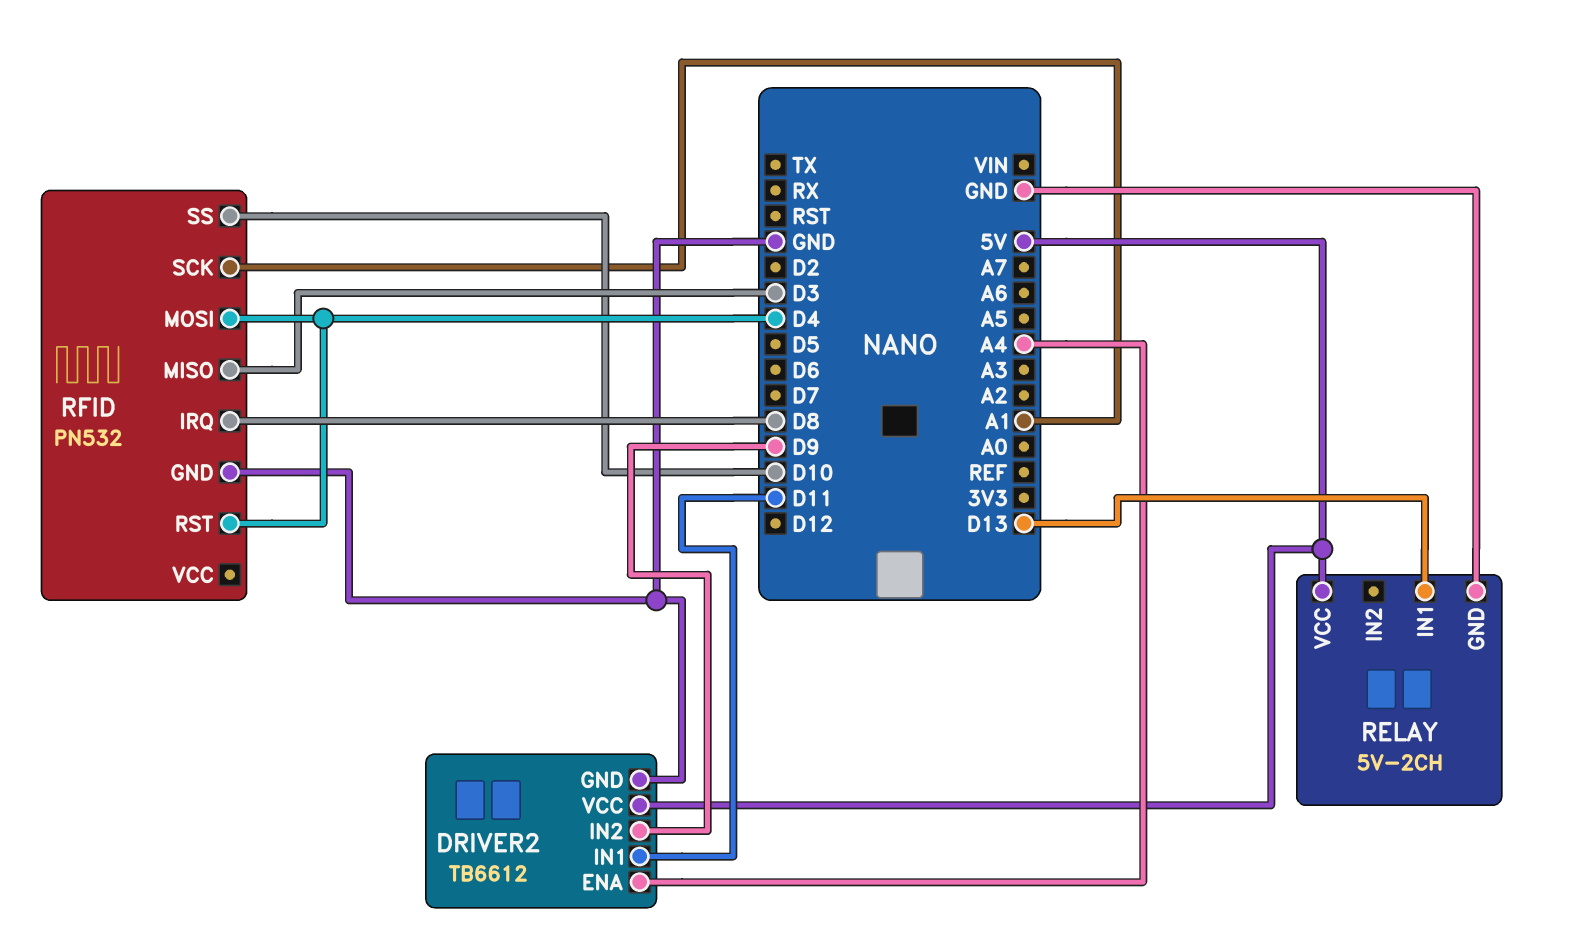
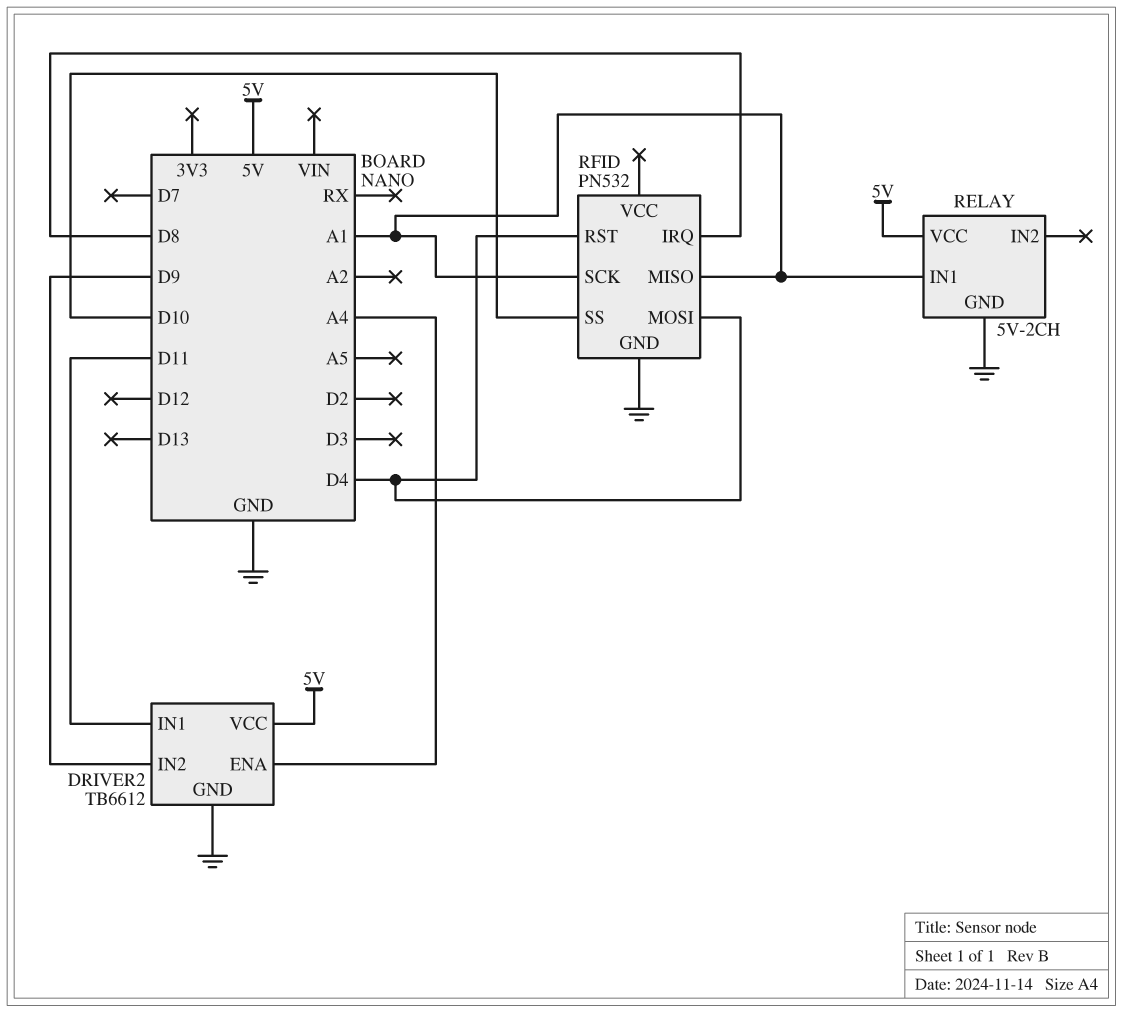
RELAY pin IN1: D13 -> A1
RFID pin MISO: D3 -> A1

